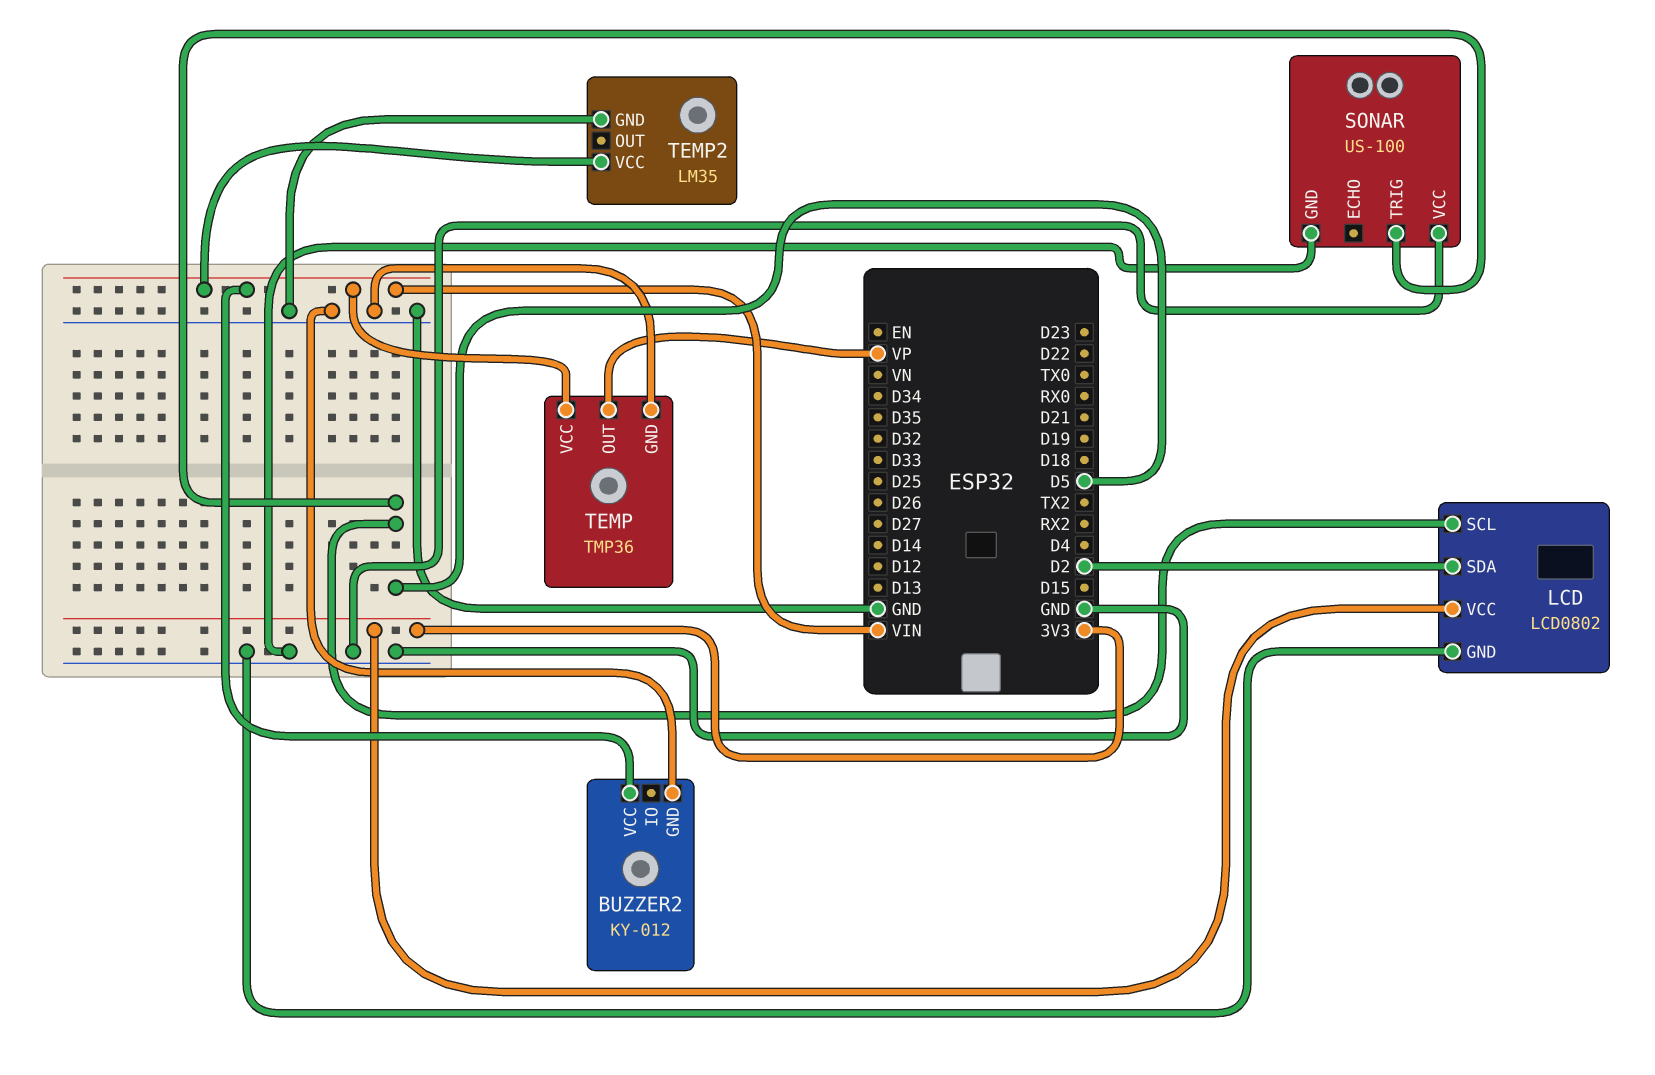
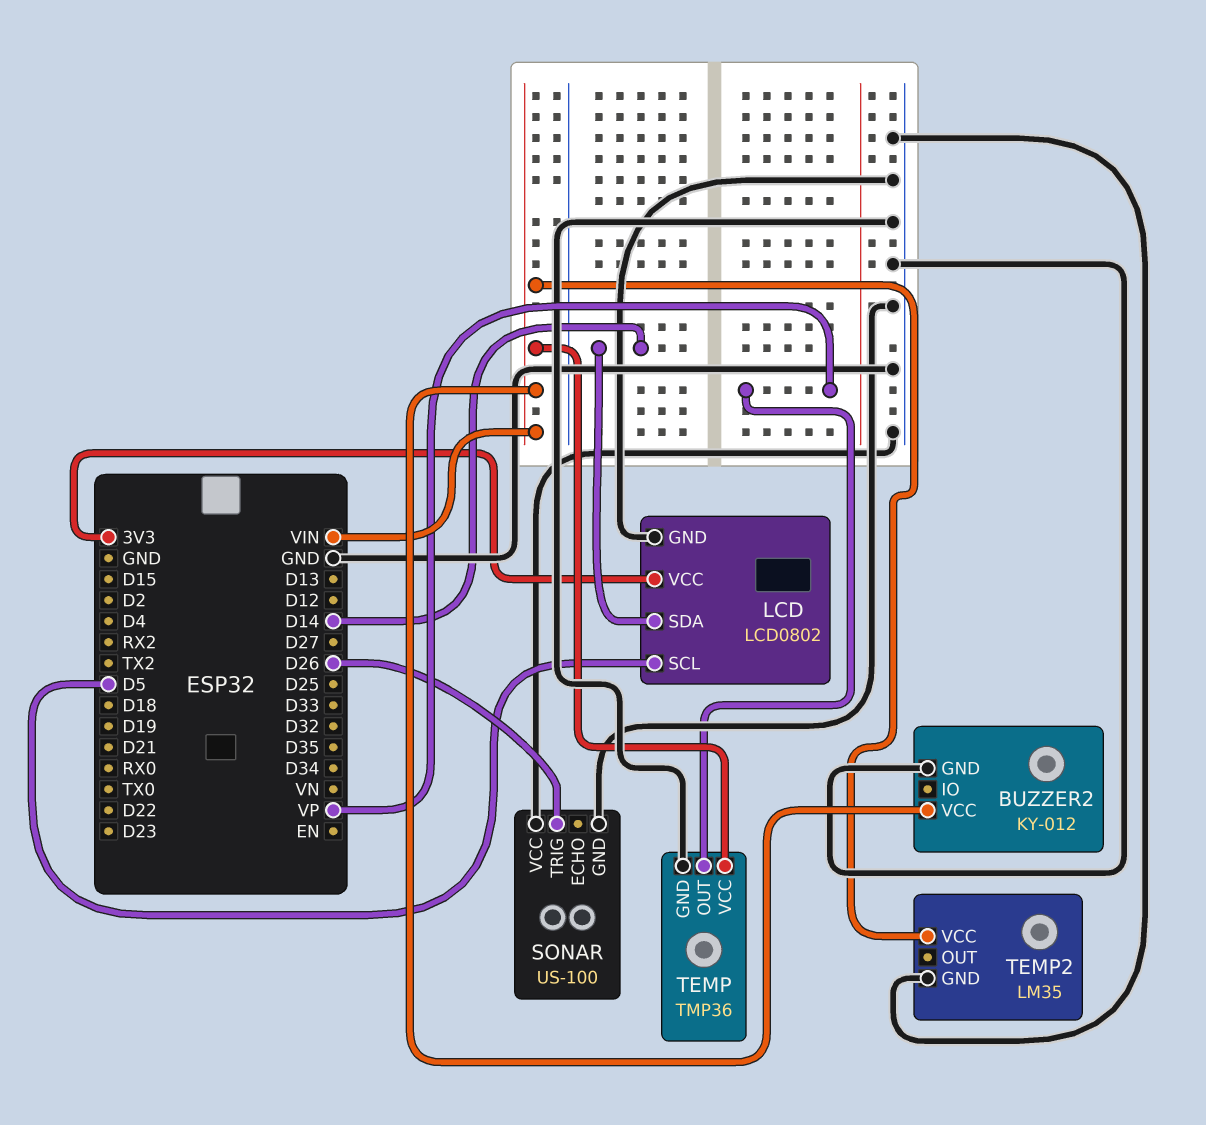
LCD pin SDA: D2 -> D14
SONAR pin TRIG: D5 -> D26

